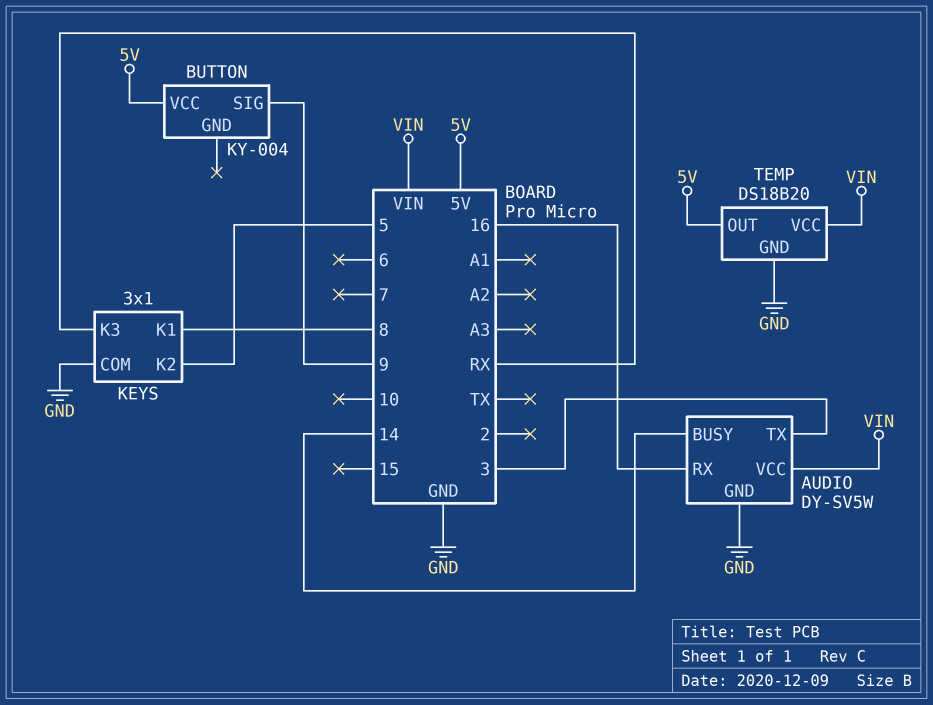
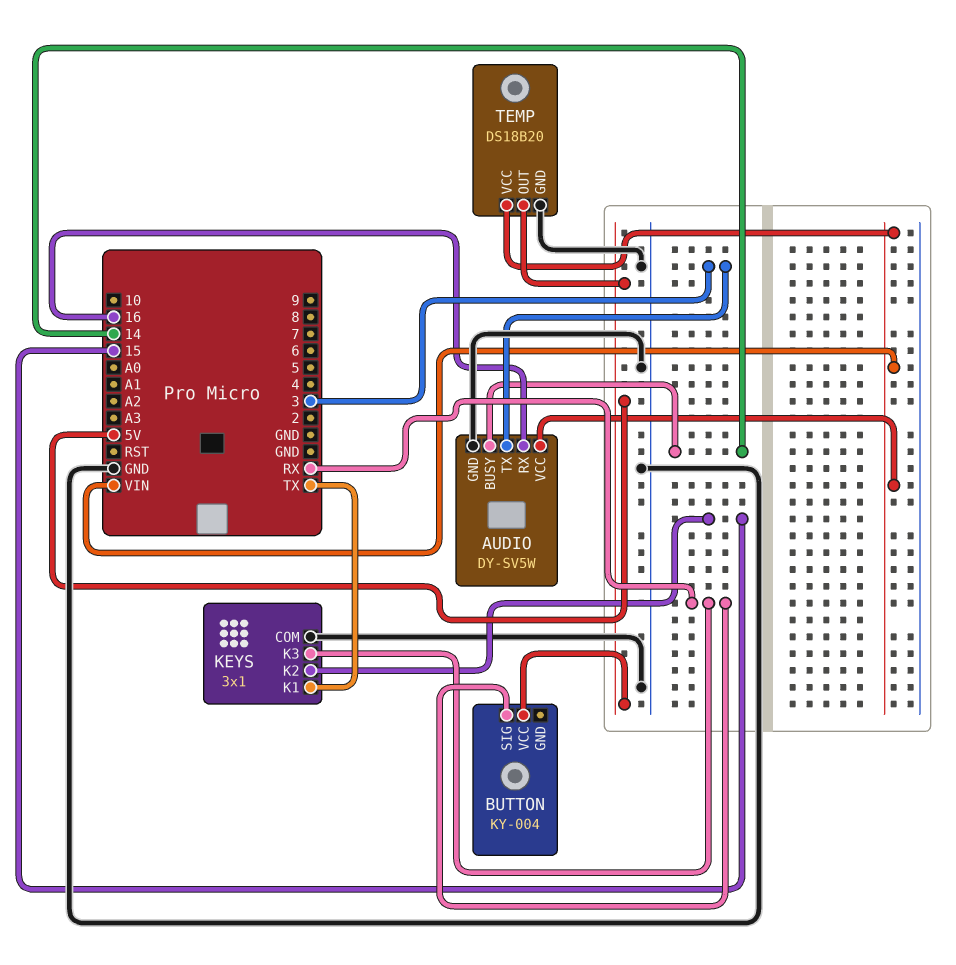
BUTTON pin SIG: 9 -> RX
KEYS pin K1: 8 -> TX
KEYS pin K2: 5 -> 15

